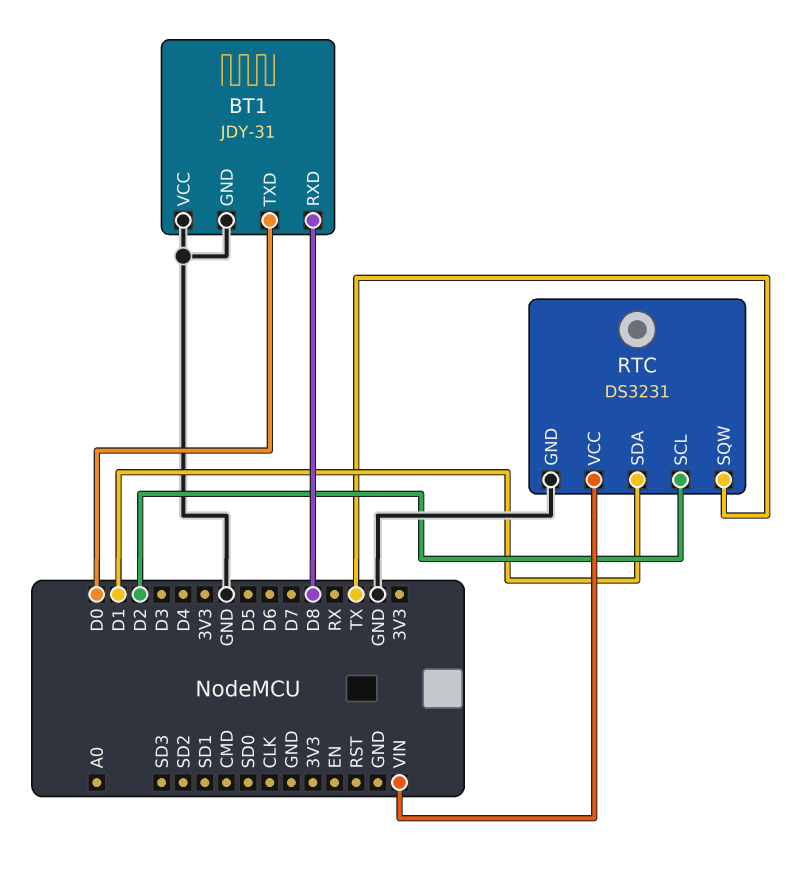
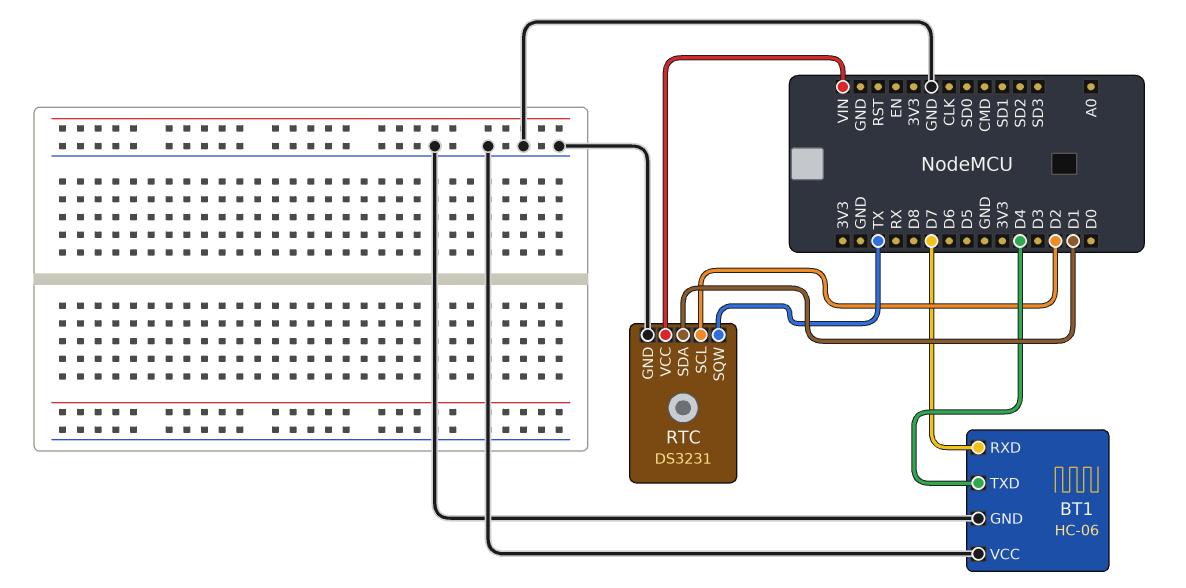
BT1: JDY-31 -> HC-06
BT1 pin RXD: D8 -> D7
BT1 pin TXD: D0 -> D4

